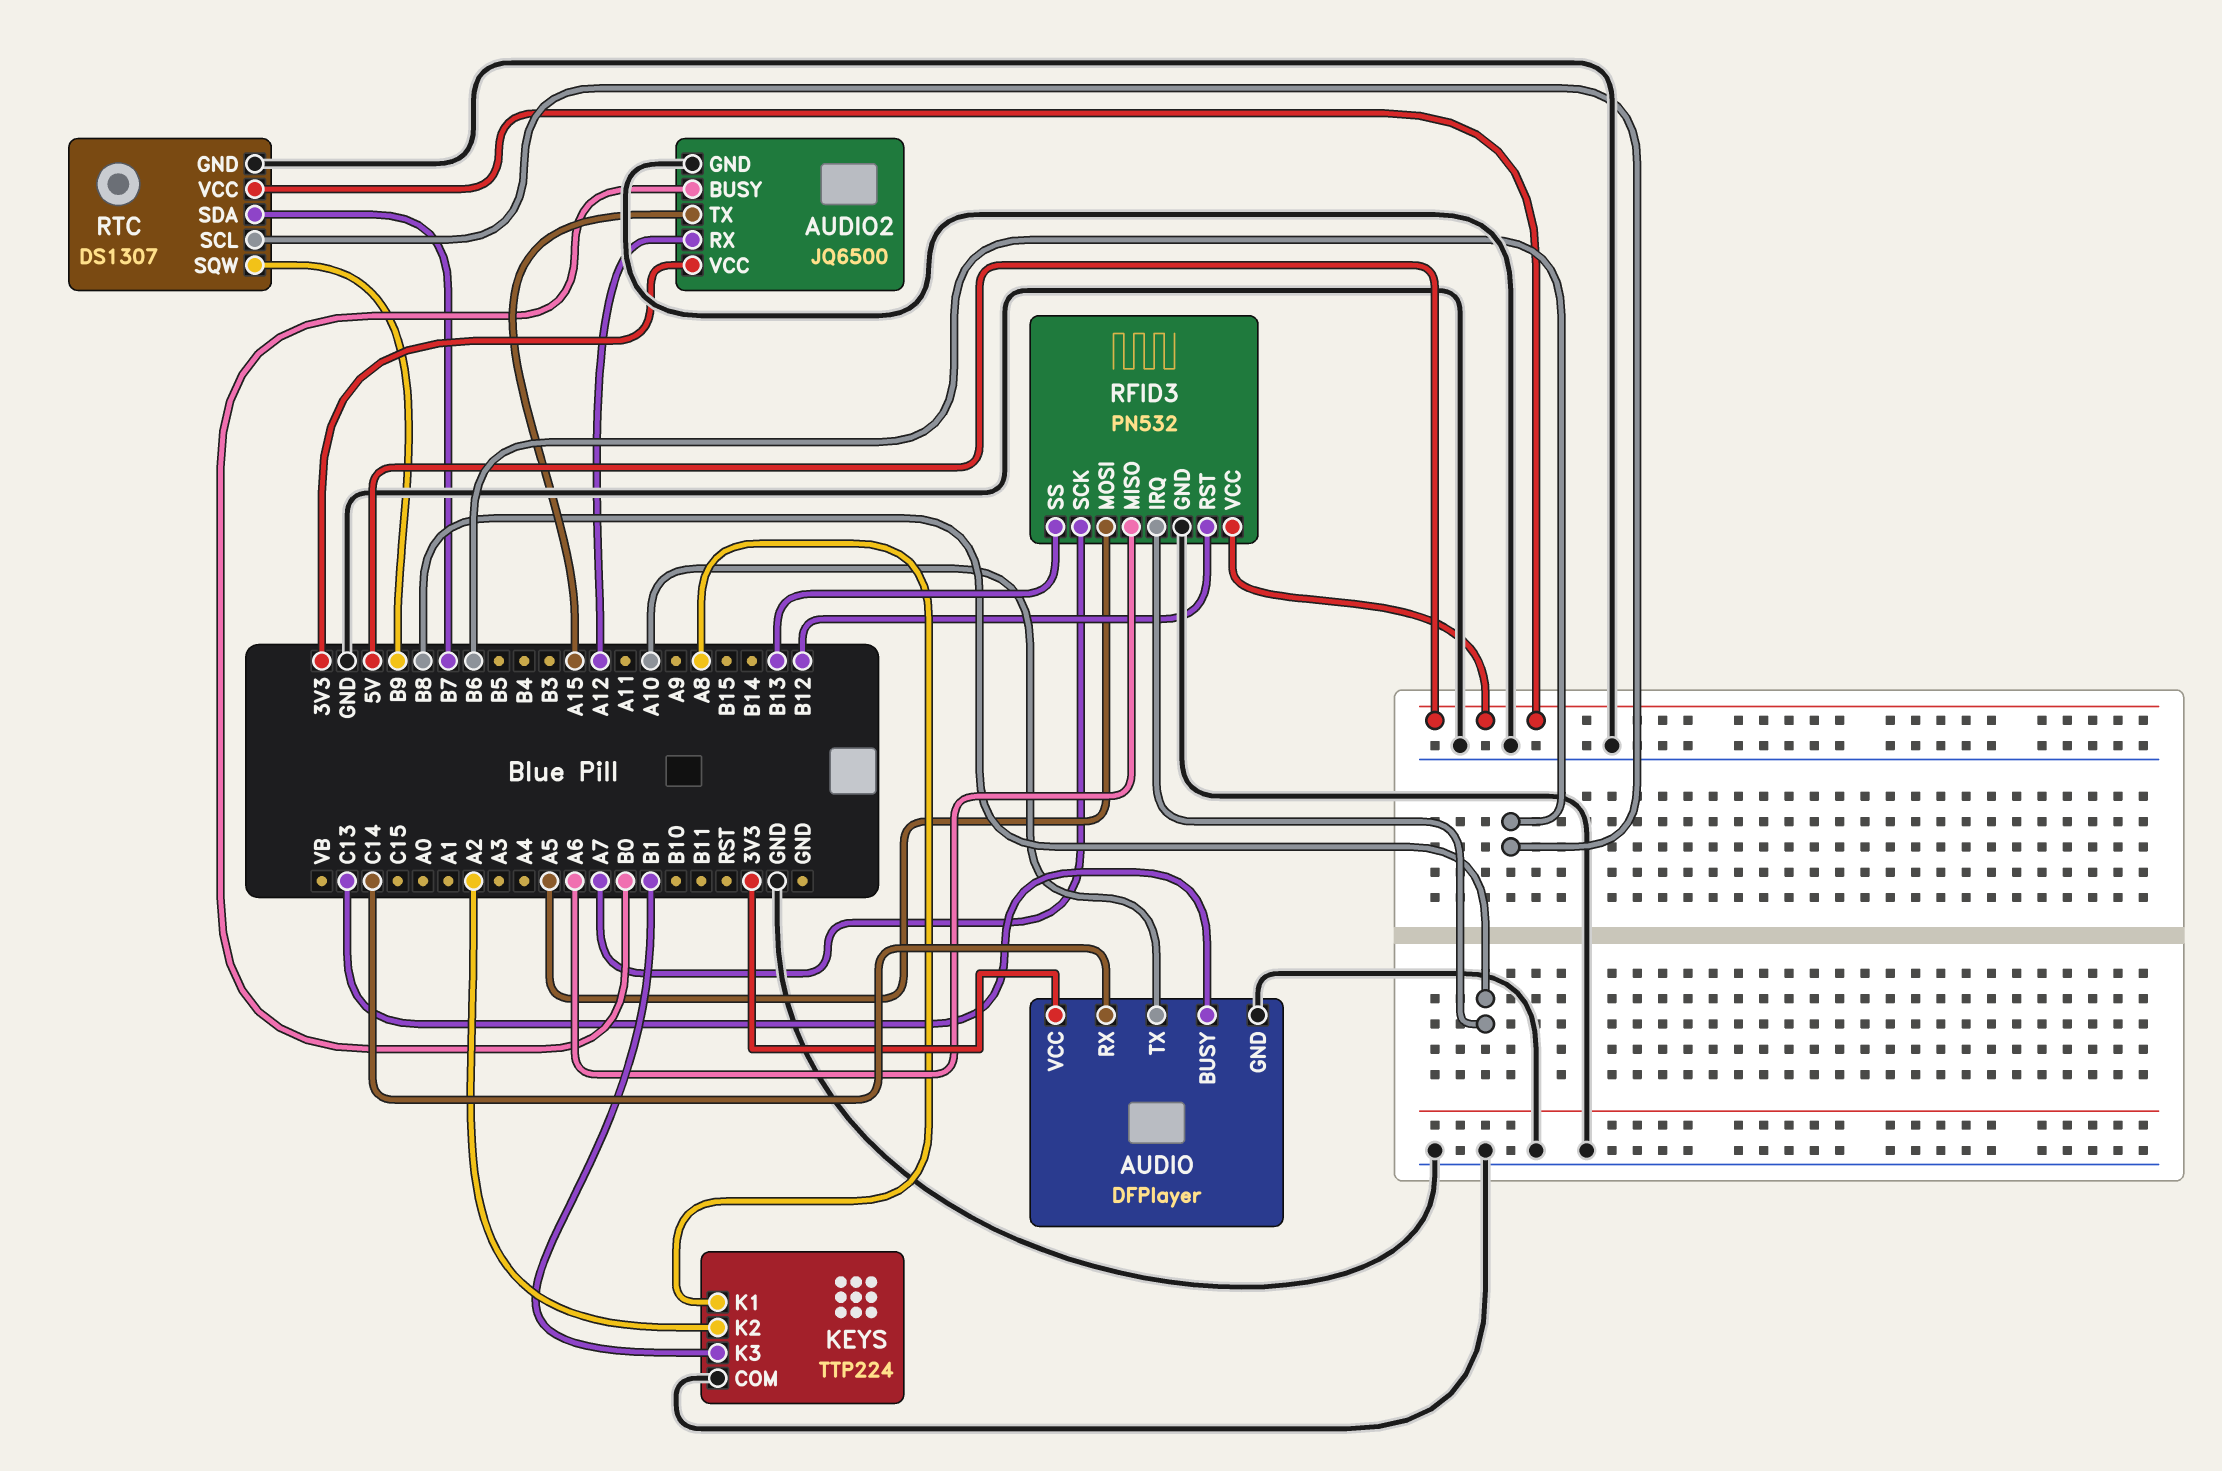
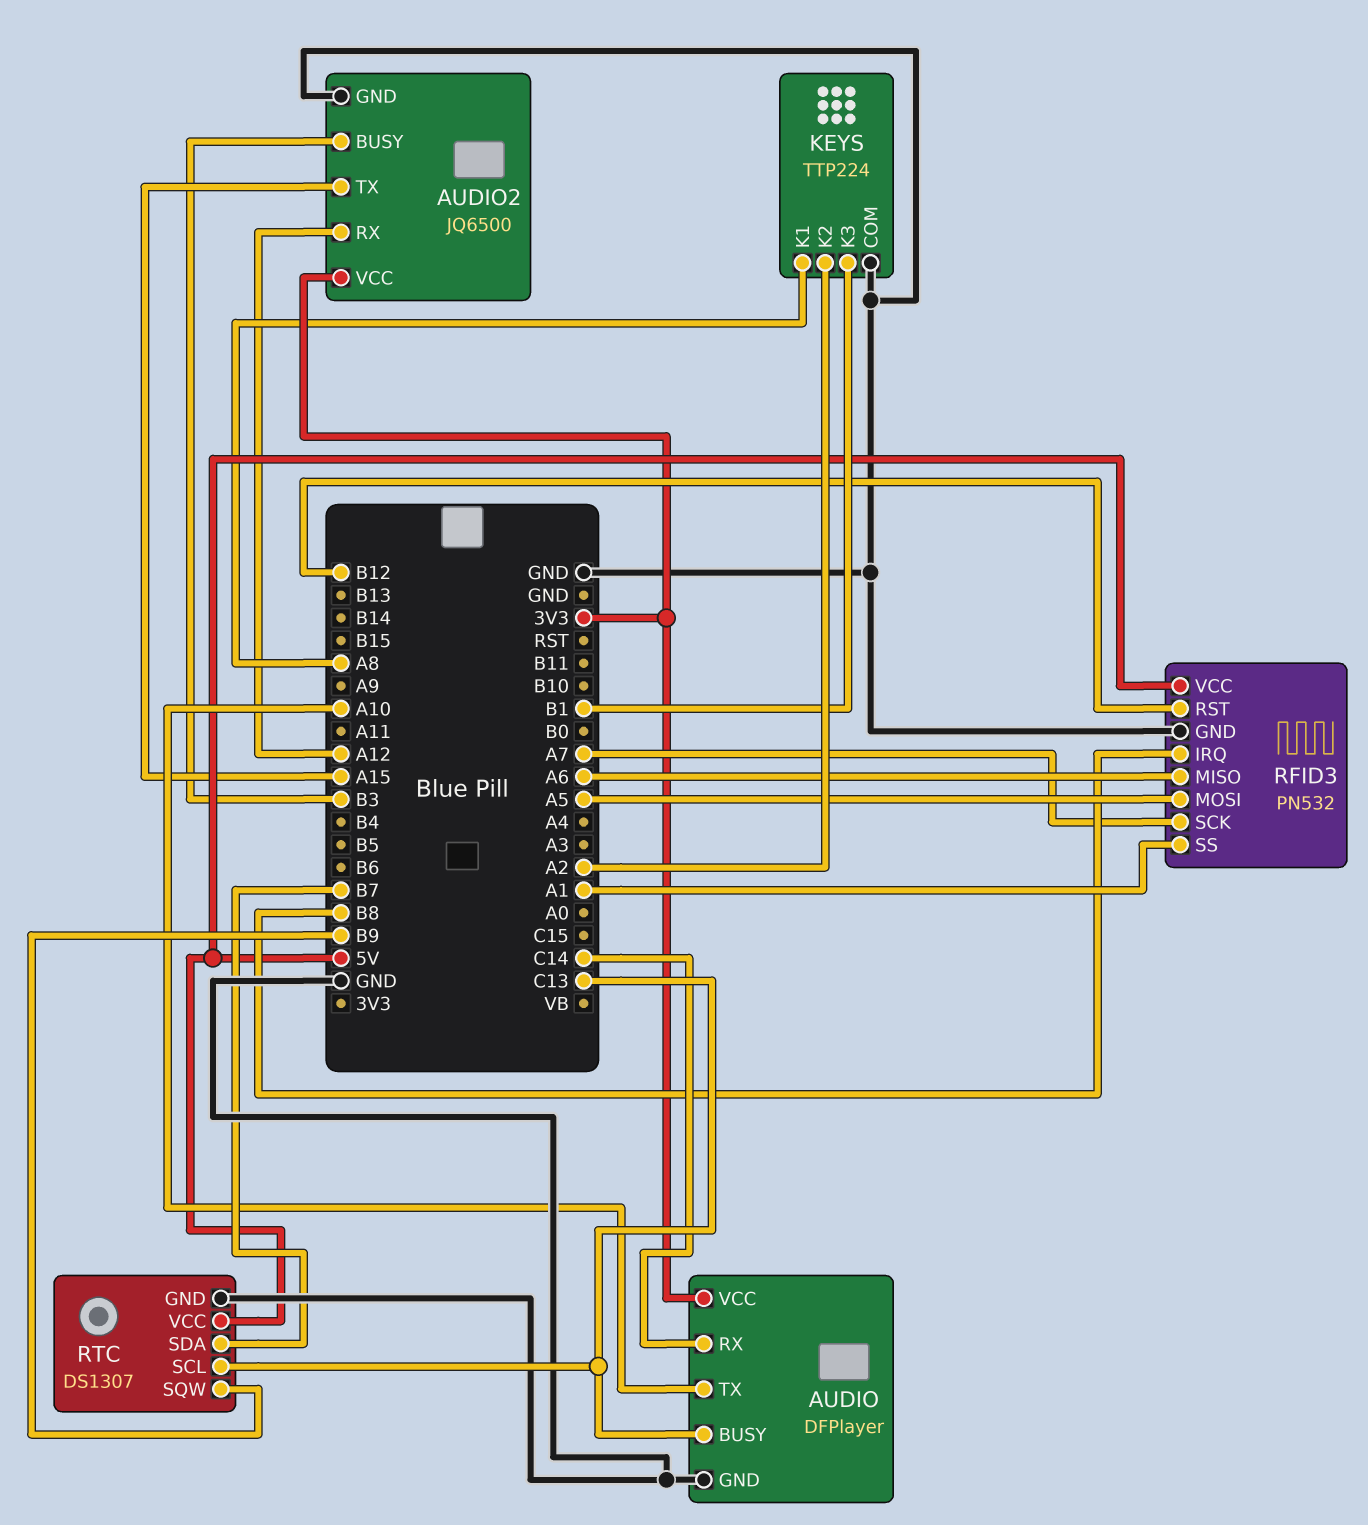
AUDIO2 pin BUSY: B0 -> B3
RFID3 pin SS: B13 -> A1
RTC pin SCL: B6 -> C13

